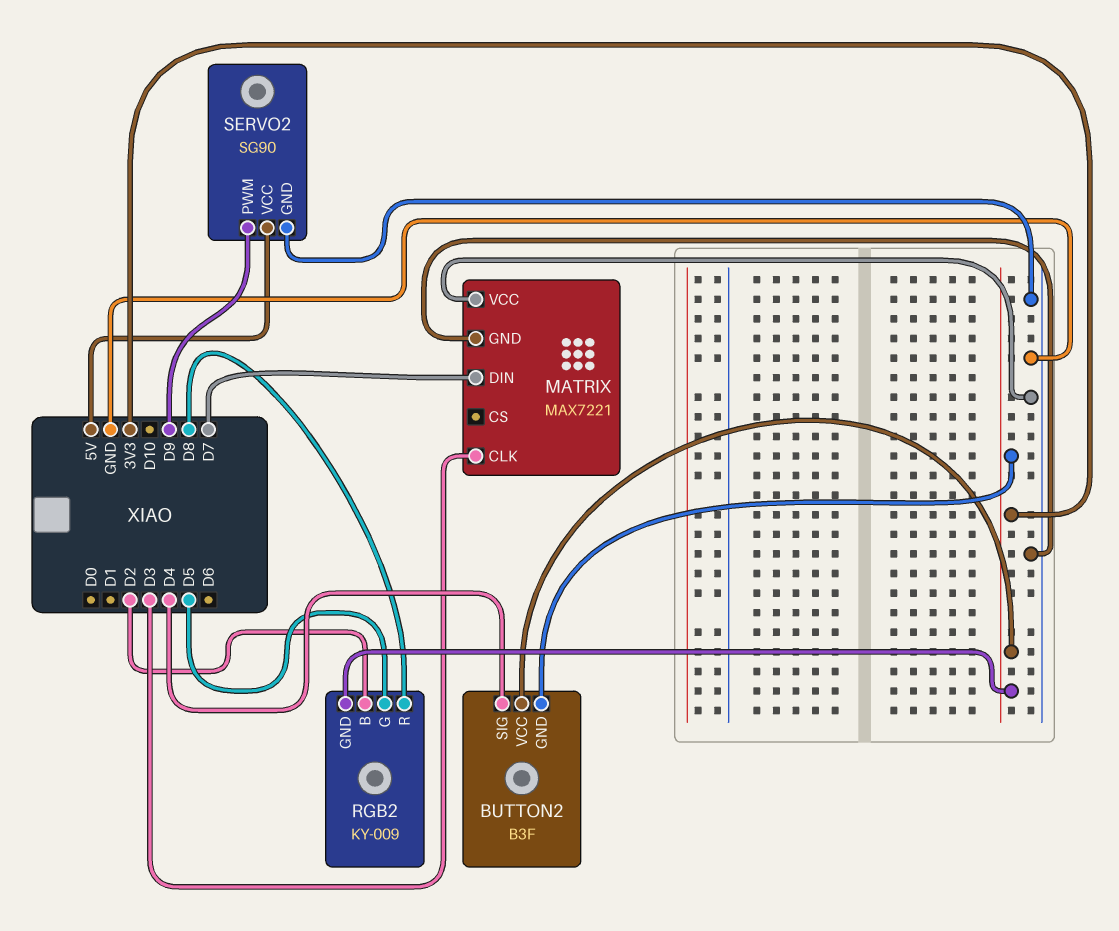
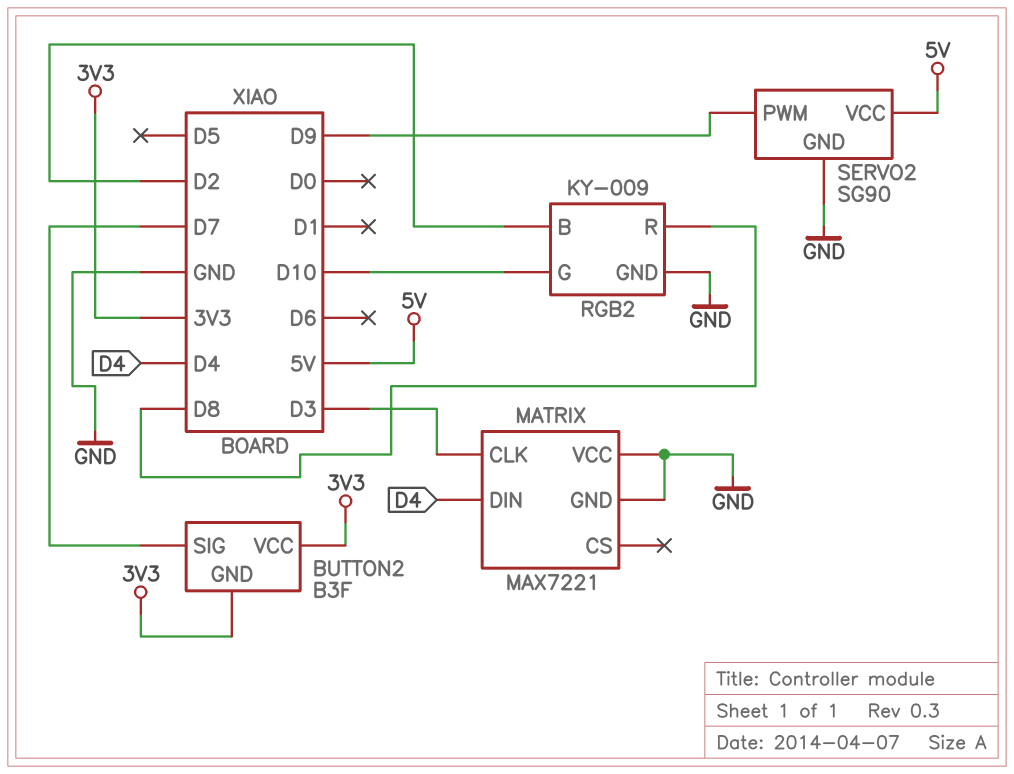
BUTTON2 pin SIG: D4 -> D7
MATRIX pin DIN: D7 -> D4
RGB2 pin G: D5 -> D10
RGB2 pin GND: 3V3 -> GND

